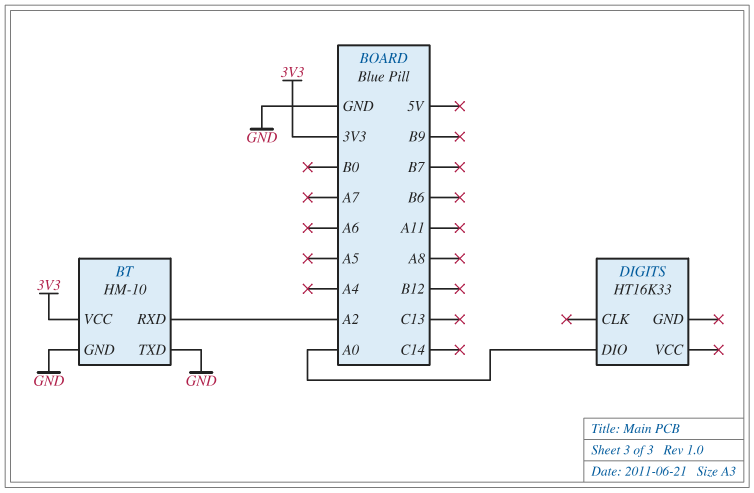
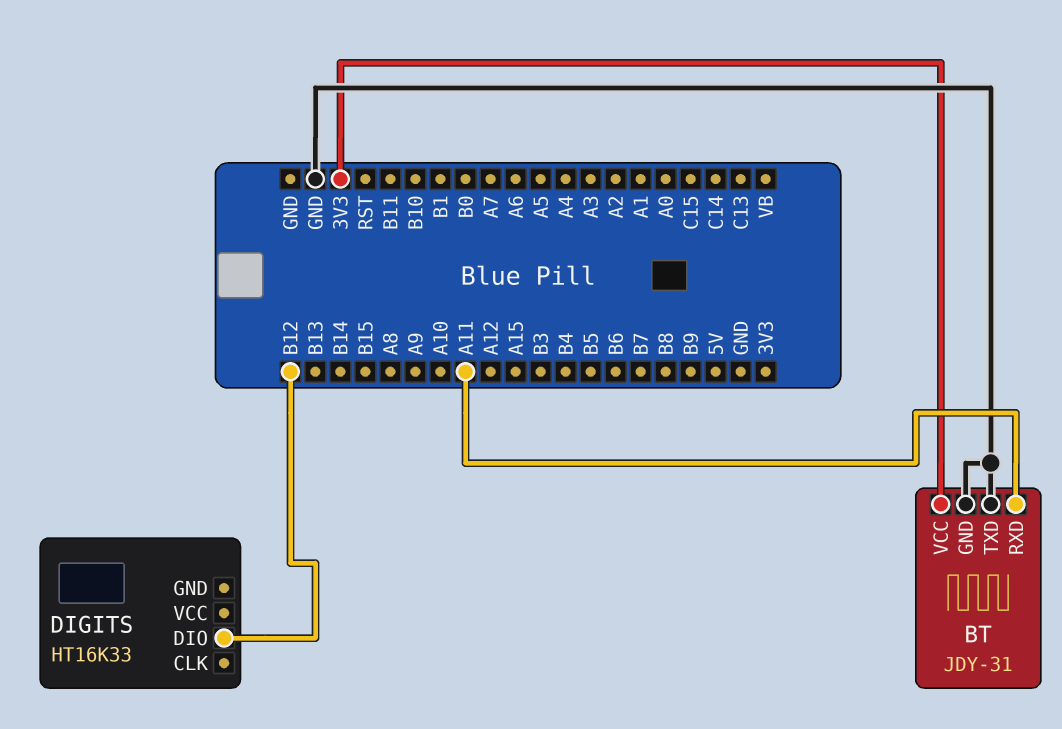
BT: HM-10 -> JDY-31
BT pin RXD: A2 -> A11
DIGITS pin DIO: A0 -> B12

